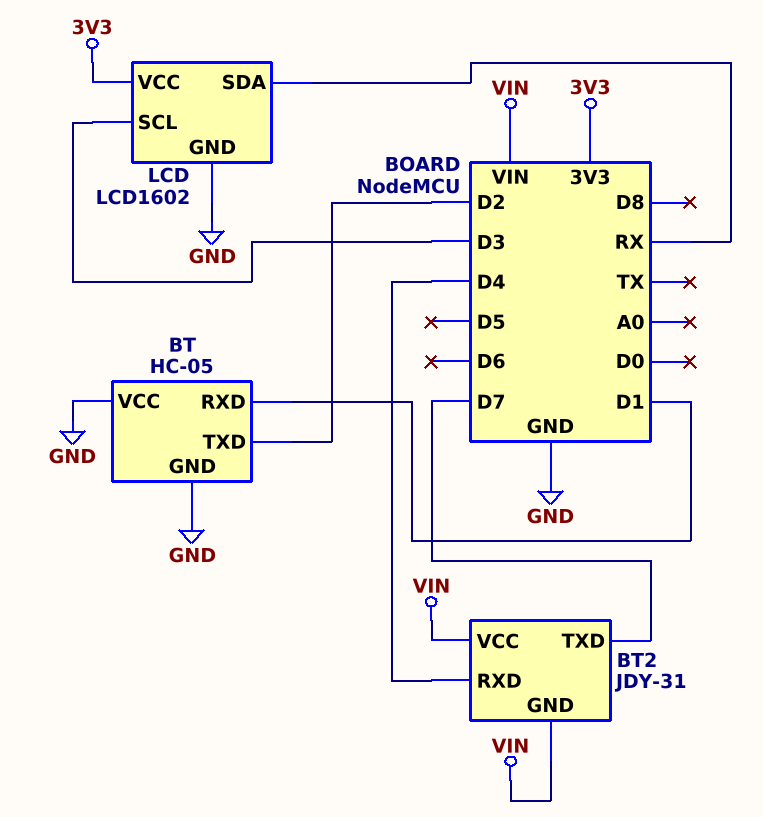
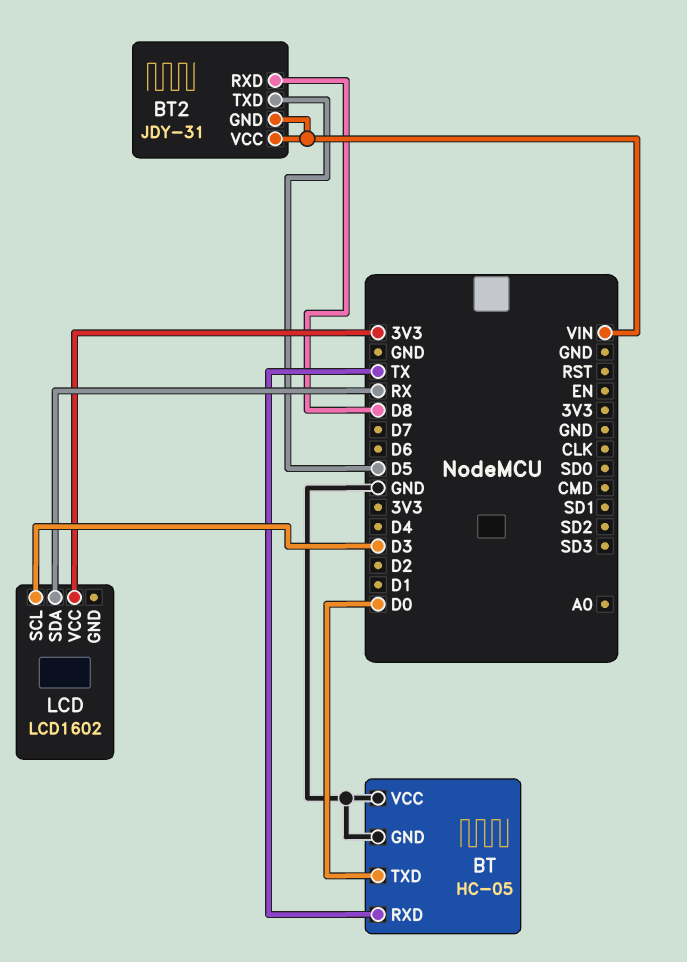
BT pin RXD: D1 -> TX
BT pin TXD: D2 -> D0
BT2 pin RXD: D4 -> D8
BT2 pin TXD: D7 -> D5
LCD pin GND: GND -> none

